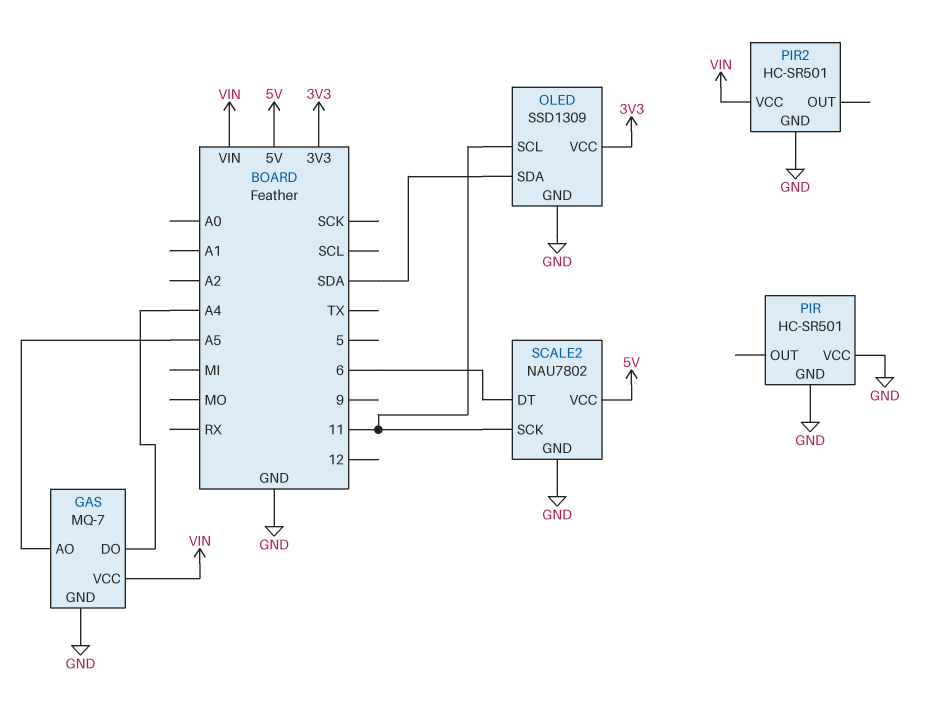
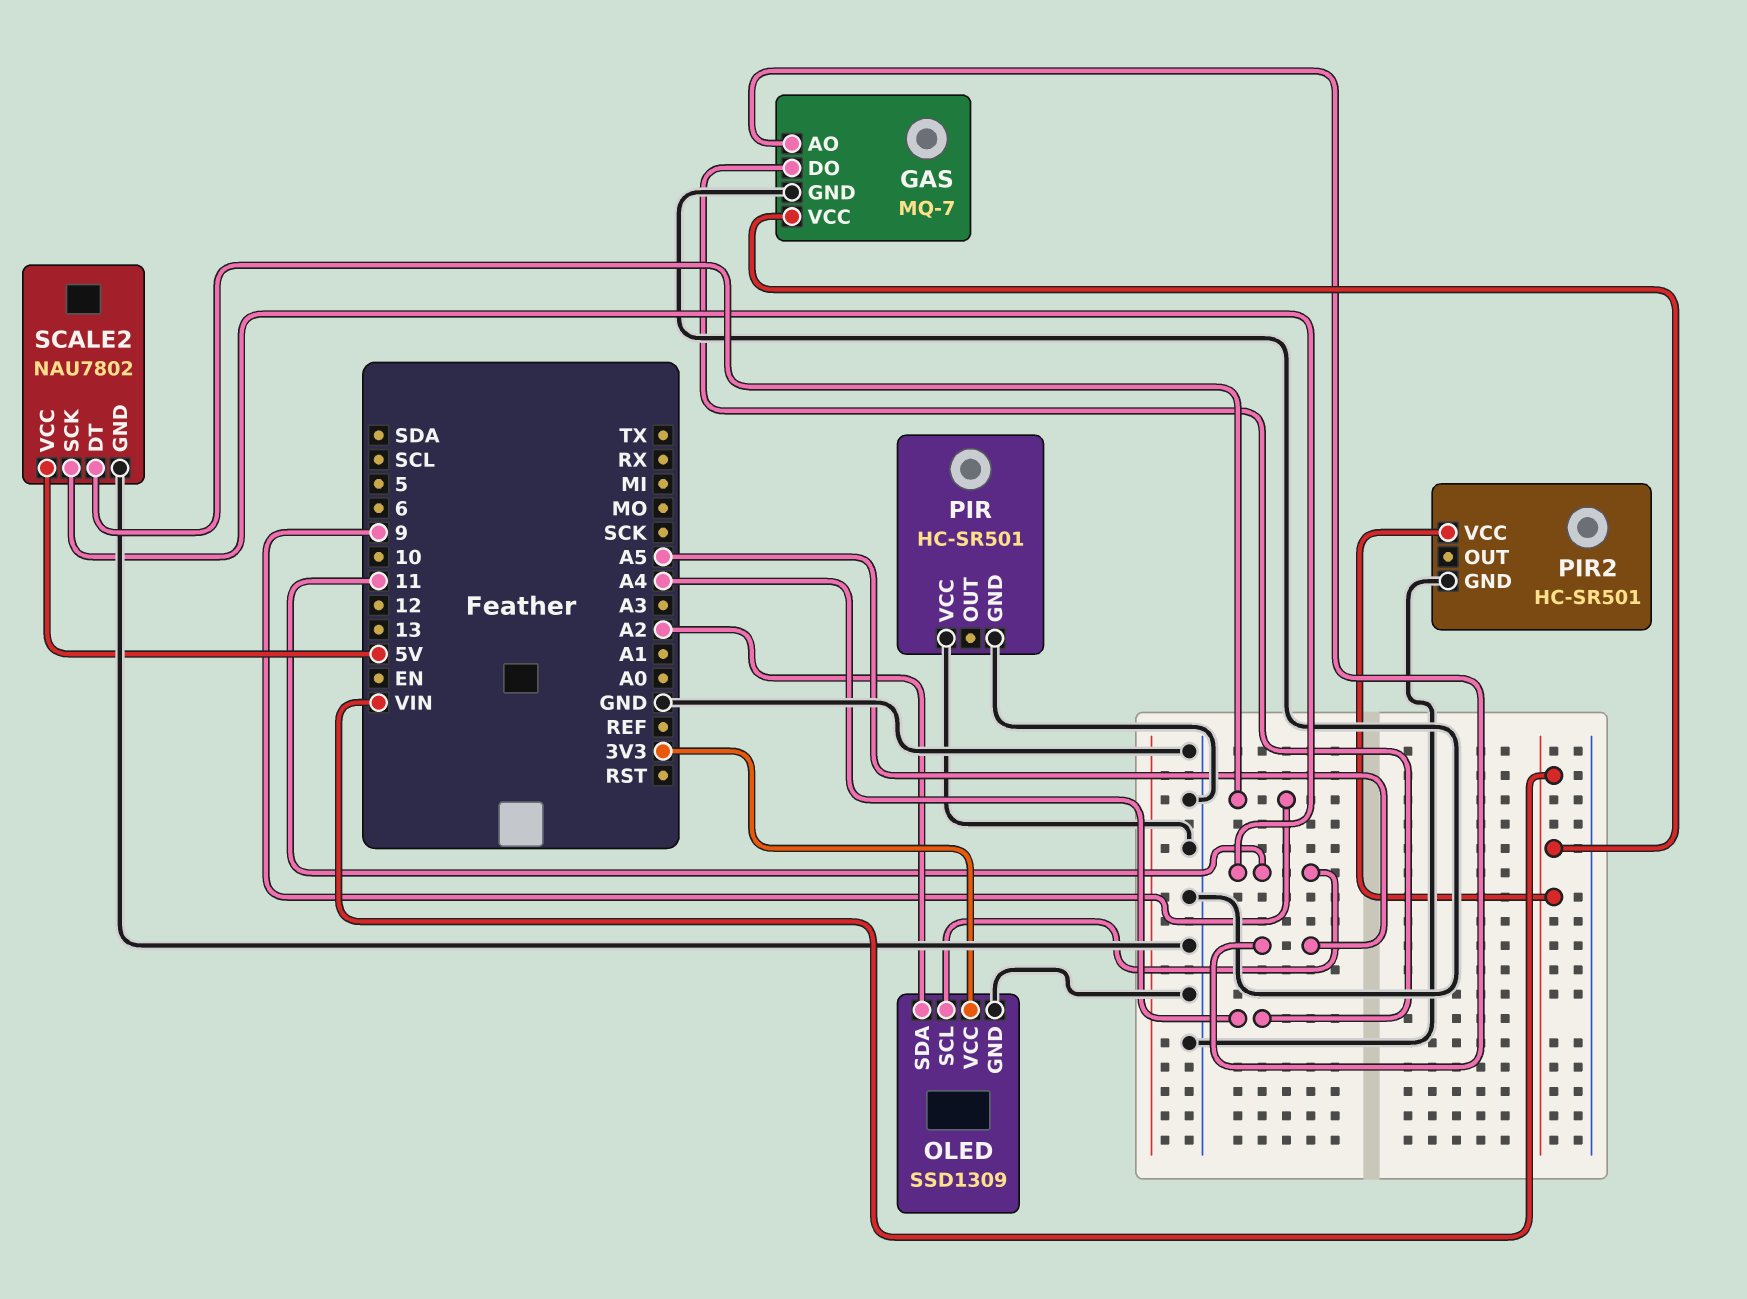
OLED pin SDA: SDA -> A2
SCALE2 pin DT: 6 -> 9

